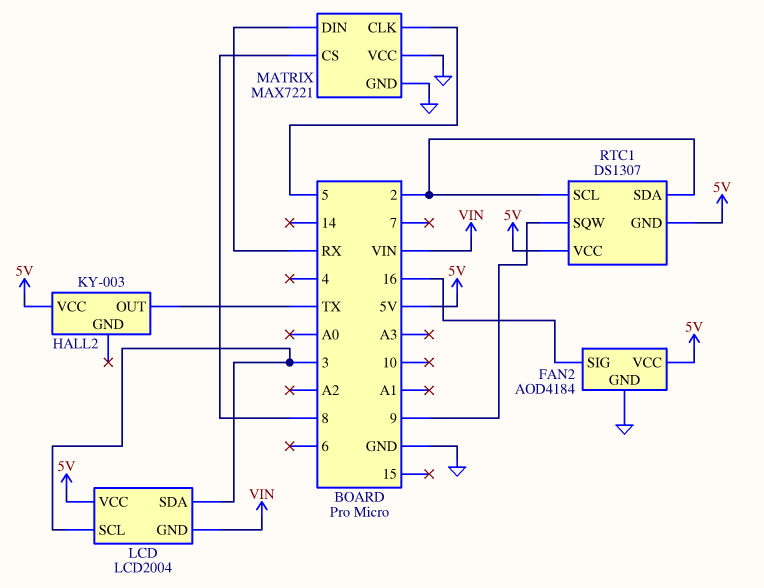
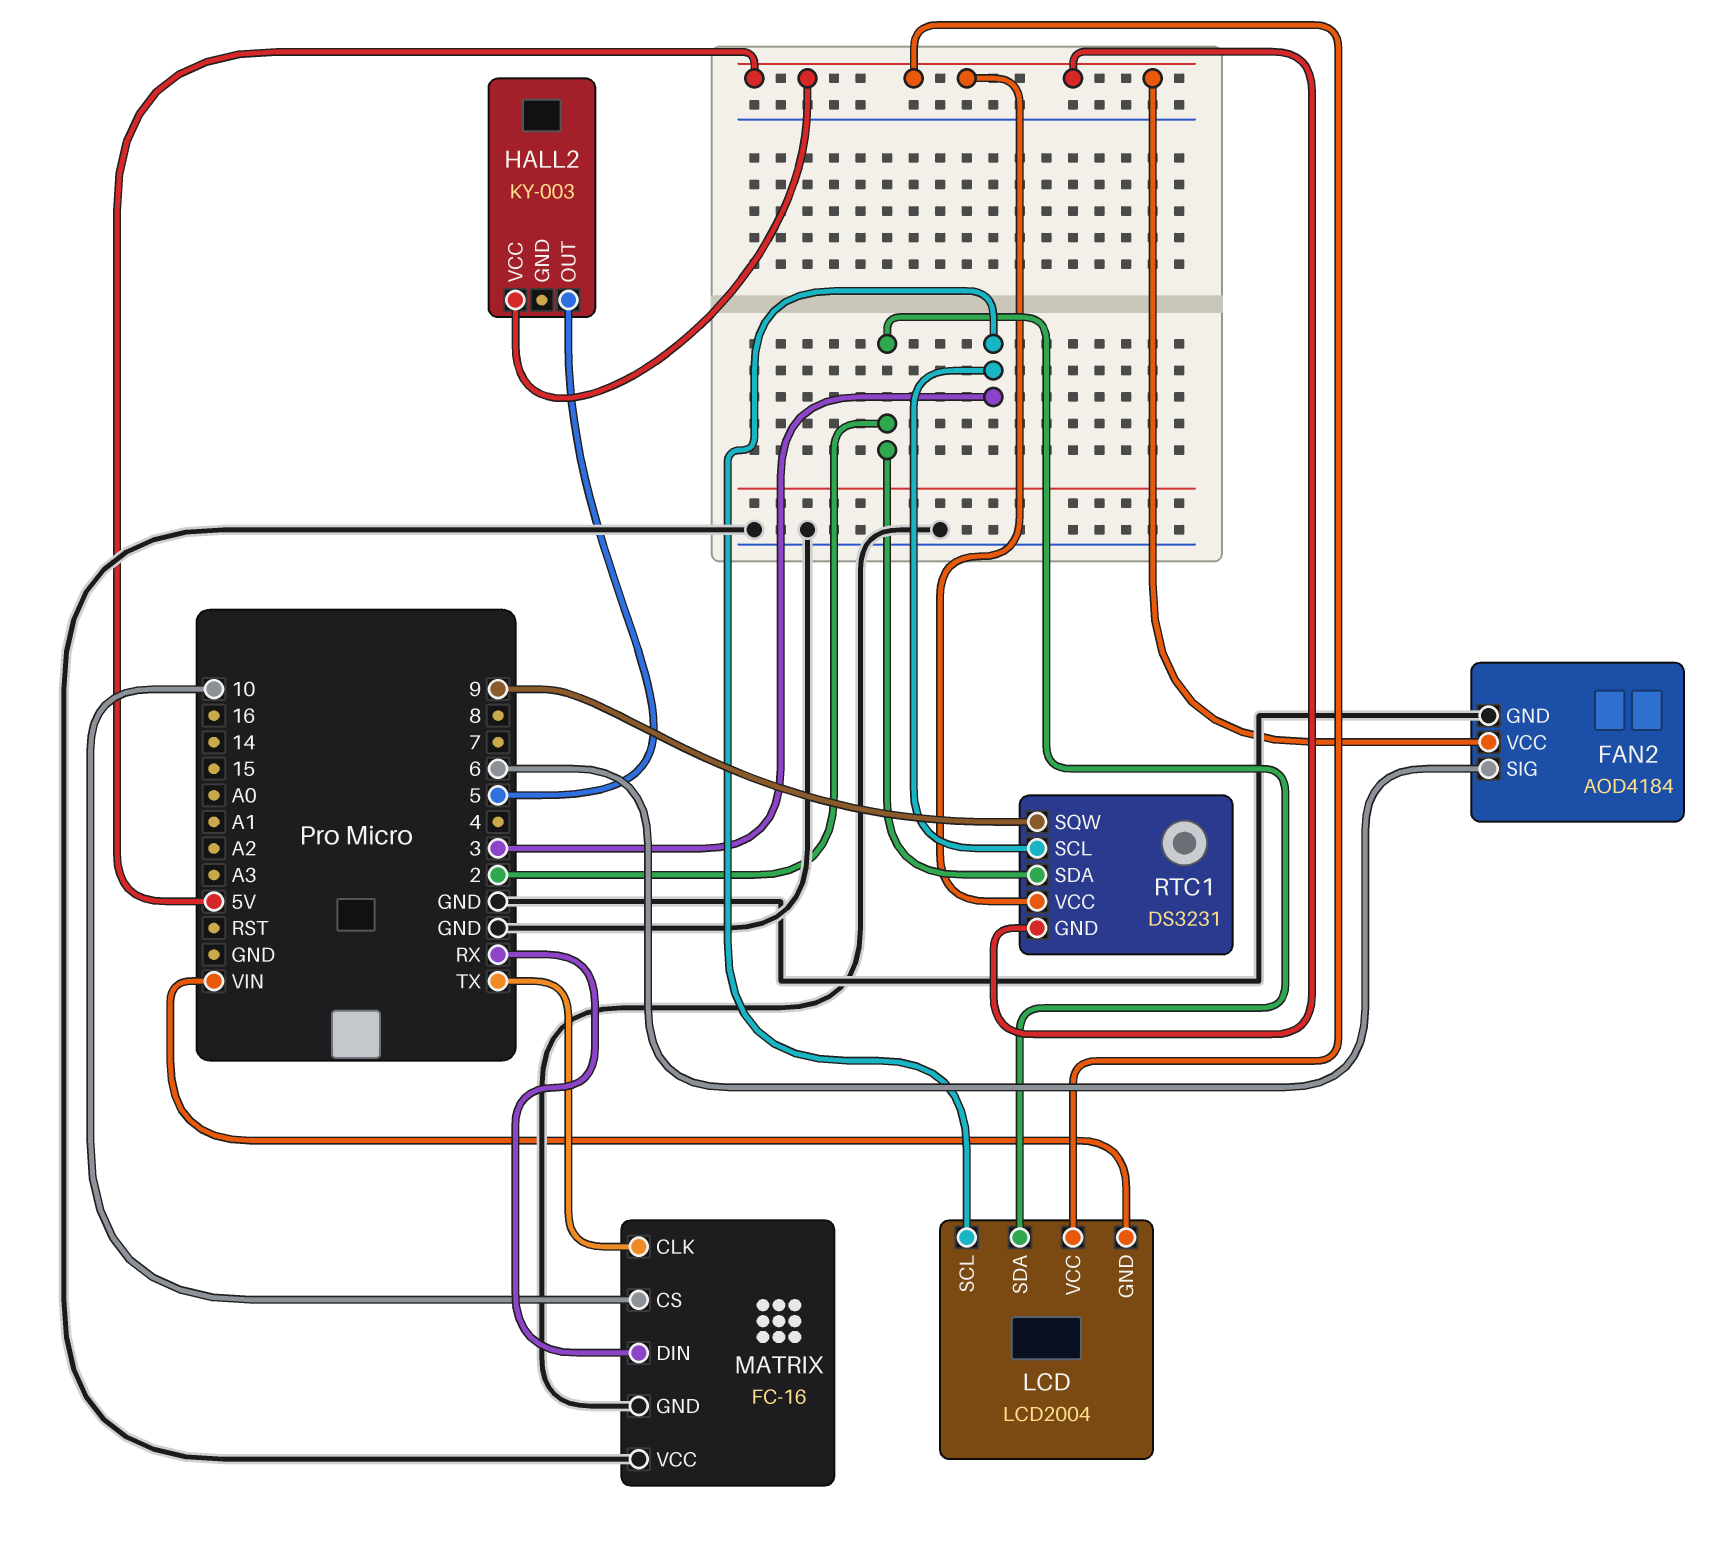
FAN2 pin SIG: 16 -> 6
HALL2 pin OUT: TX -> 5
LCD pin SDA: 3 -> 2
MATRIX: MAX7221 -> FC-16
MATRIX pin CLK: 5 -> TX
MATRIX pin CS: 8 -> 10
RTC1: DS1307 -> DS3231
RTC1 pin SCL: 2 -> 3

